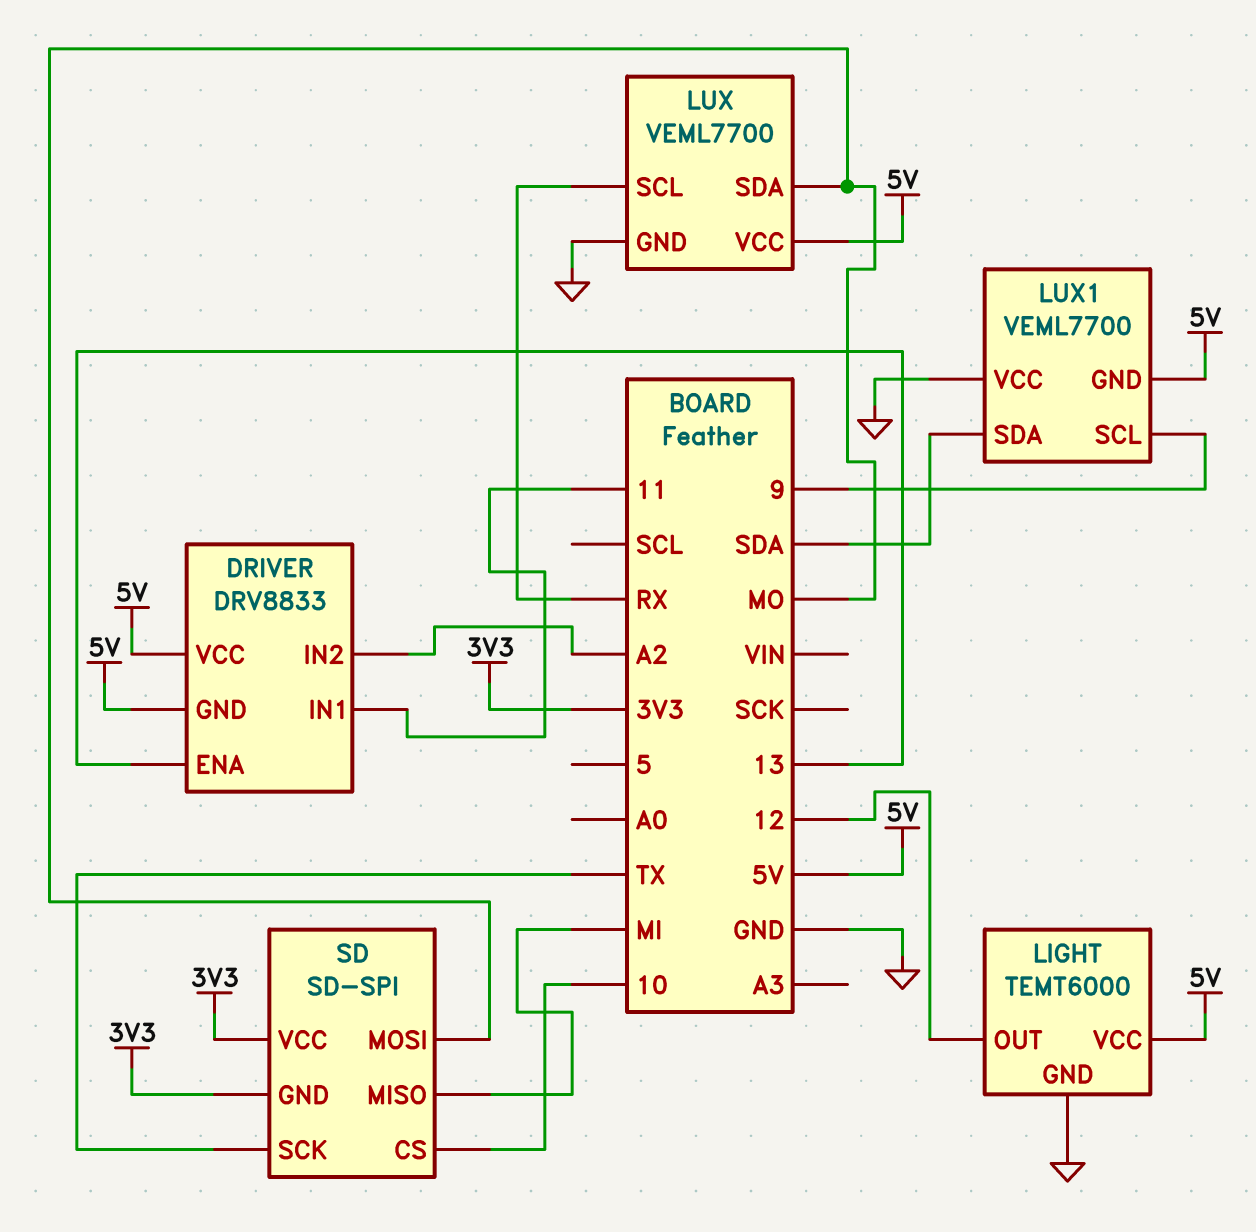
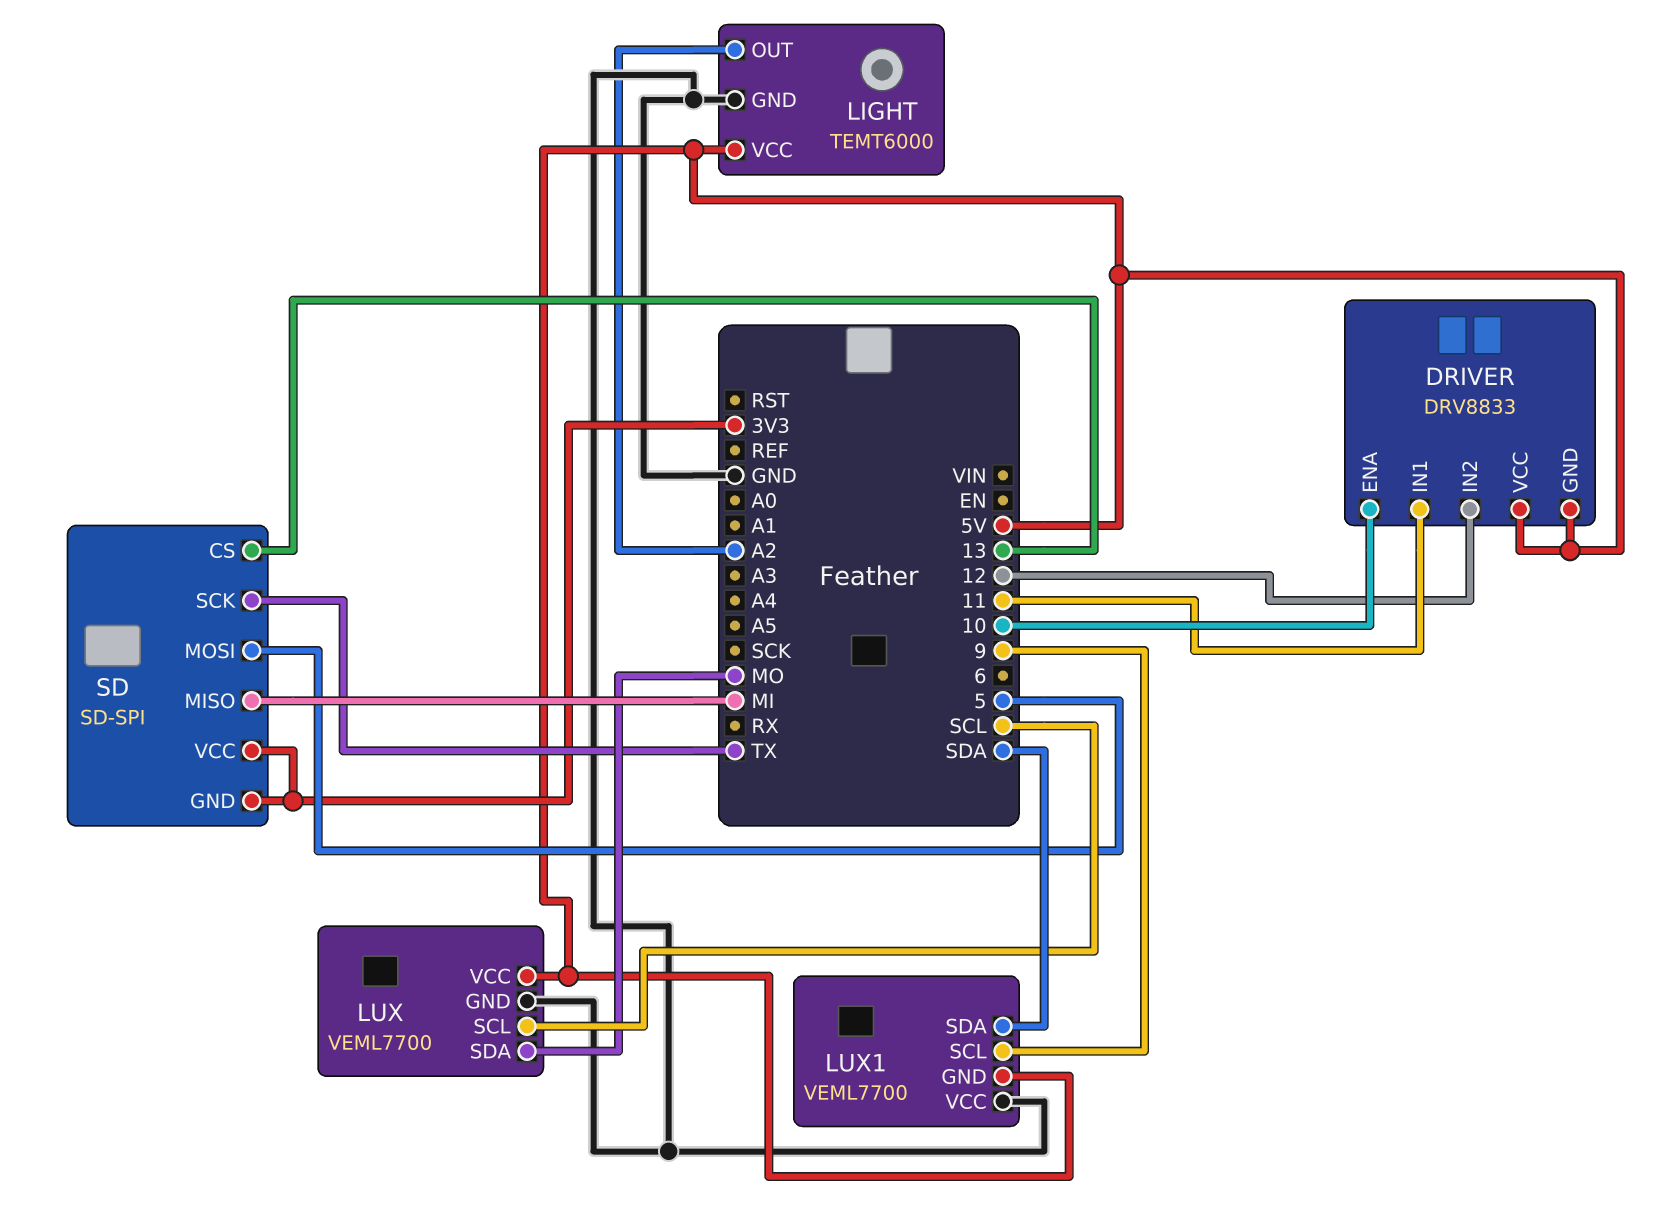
DRIVER pin ENA: 13 -> 10
DRIVER pin IN2: A2 -> 12
LIGHT pin OUT: 12 -> A2
LUX pin SCL: RX -> SCL
SD pin CS: 10 -> 13
SD pin MOSI: MO -> 5

